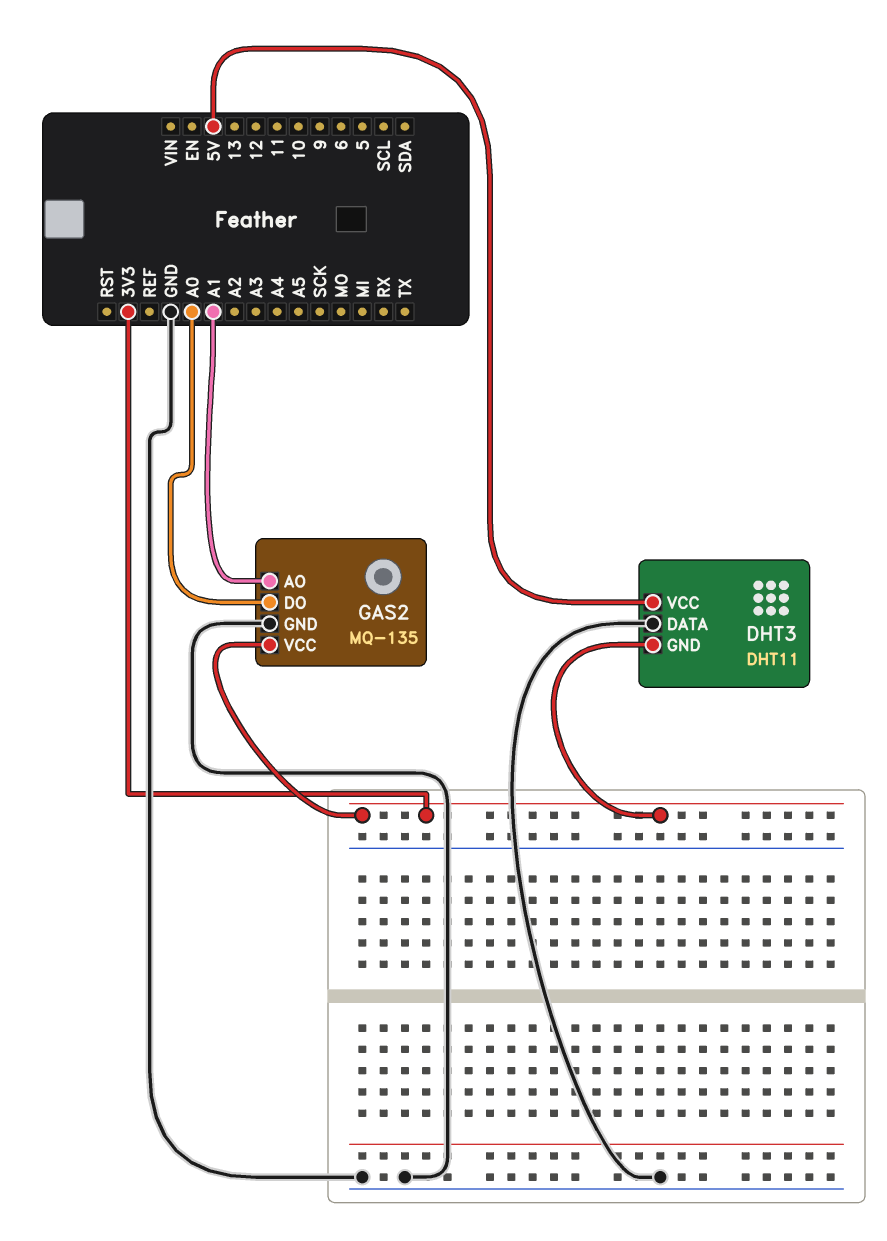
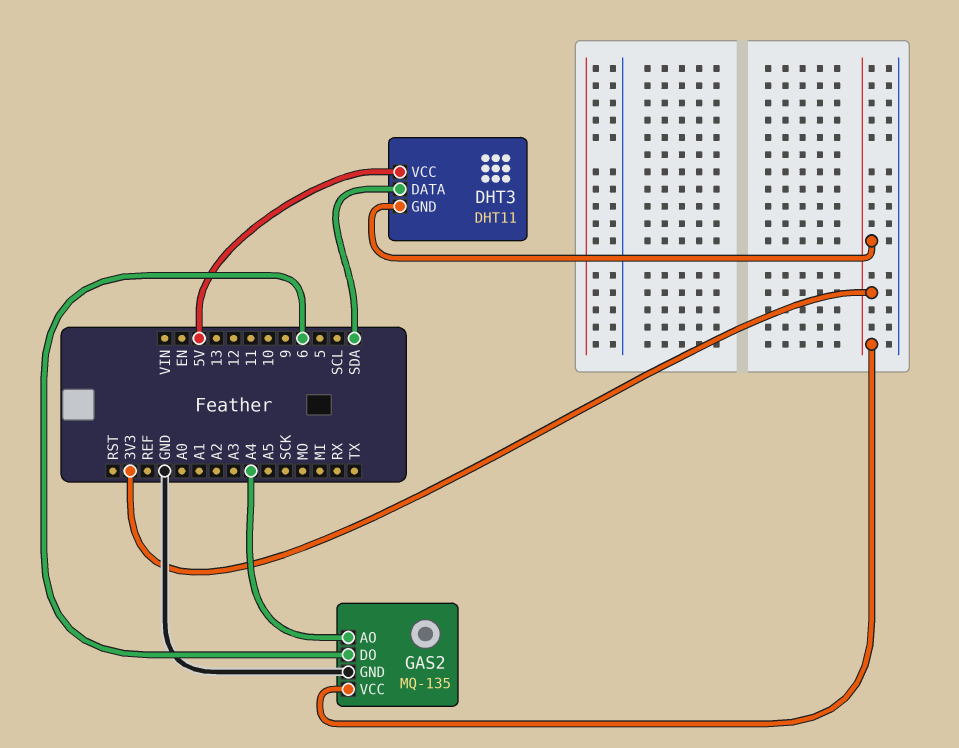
DHT3 pin DATA: GND -> SDA
GAS2 pin AO: A1 -> A4
GAS2 pin DO: A0 -> 6

